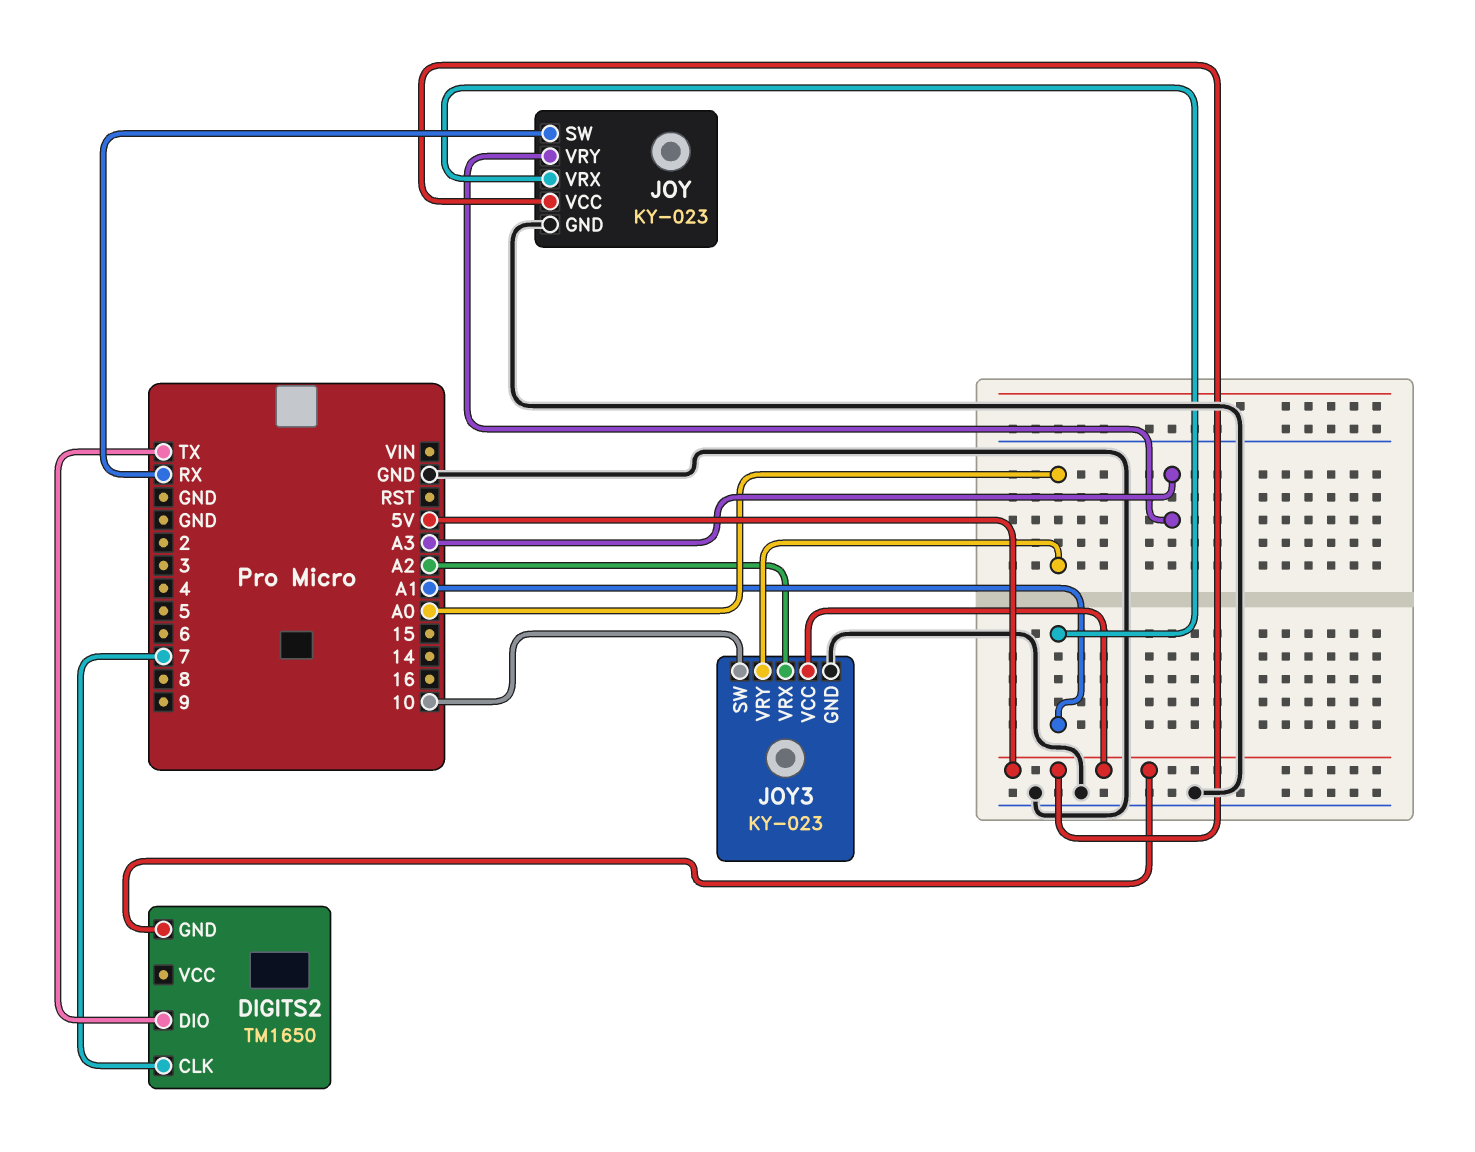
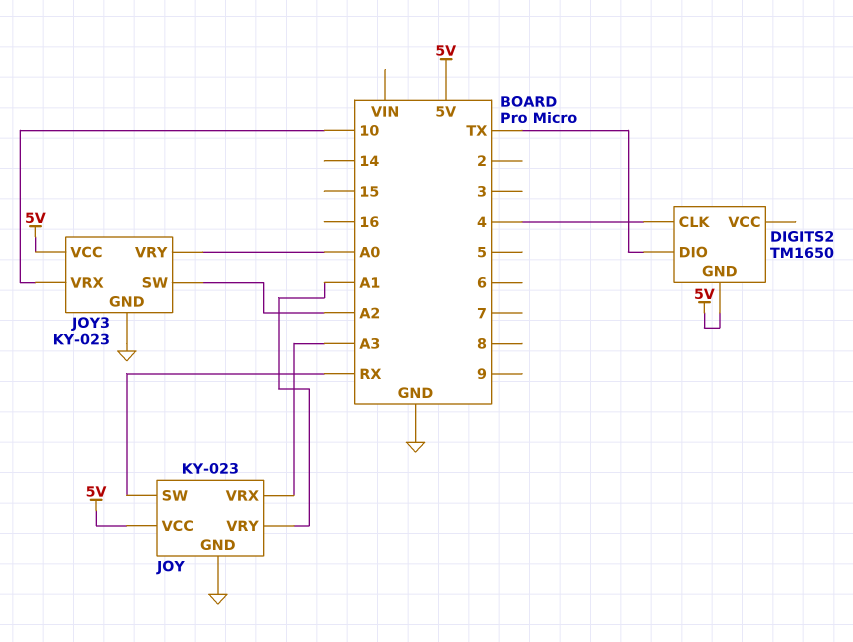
DIGITS2 pin CLK: 7 -> 4
JOY pin VRX: A1 -> A3
JOY pin VRY: A3 -> A1
JOY3 pin SW: 10 -> A2
JOY3 pin VRX: A2 -> 10

